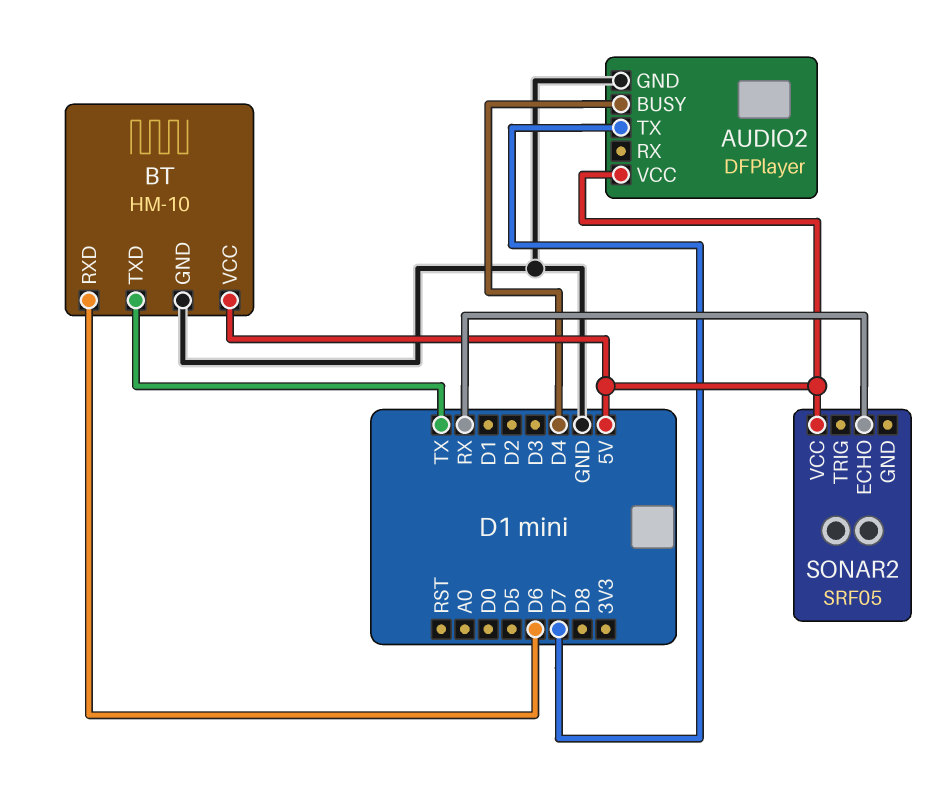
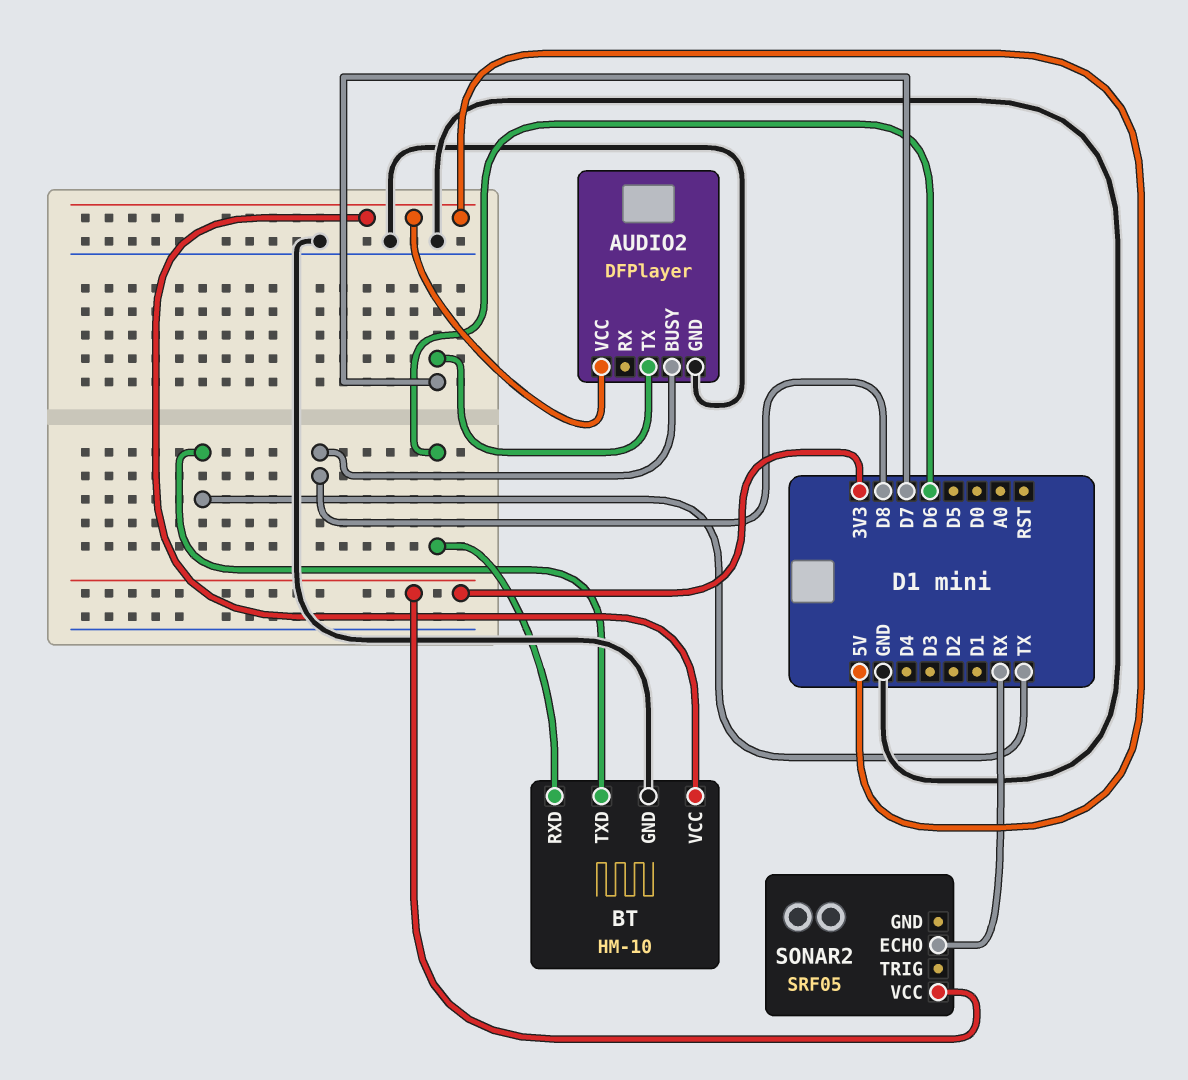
AUDIO2 pin BUSY: D4 -> D8
SONAR2 pin VCC: 5V -> 3V3

